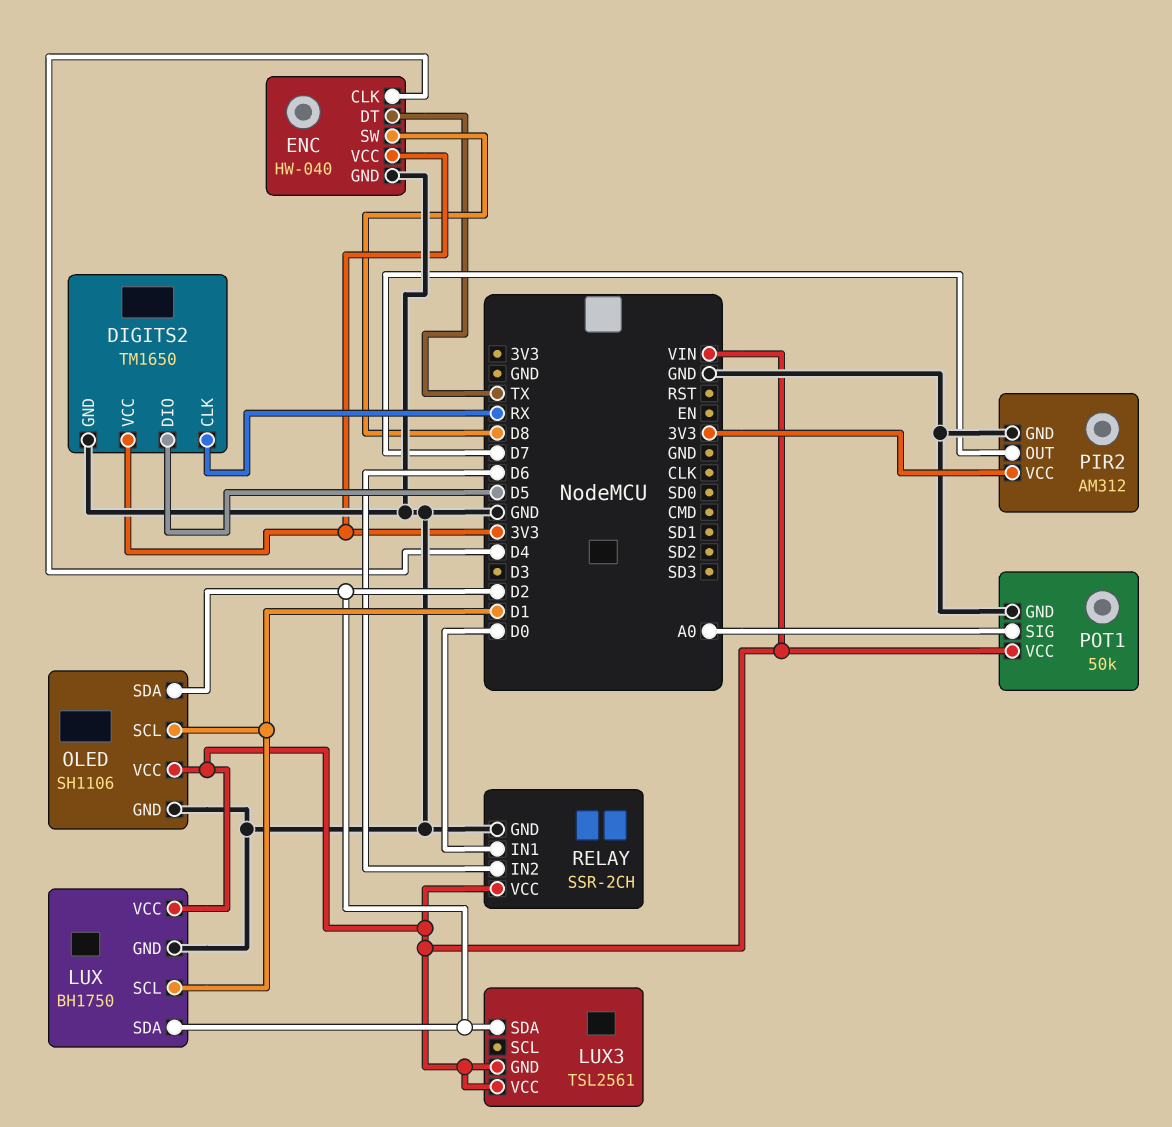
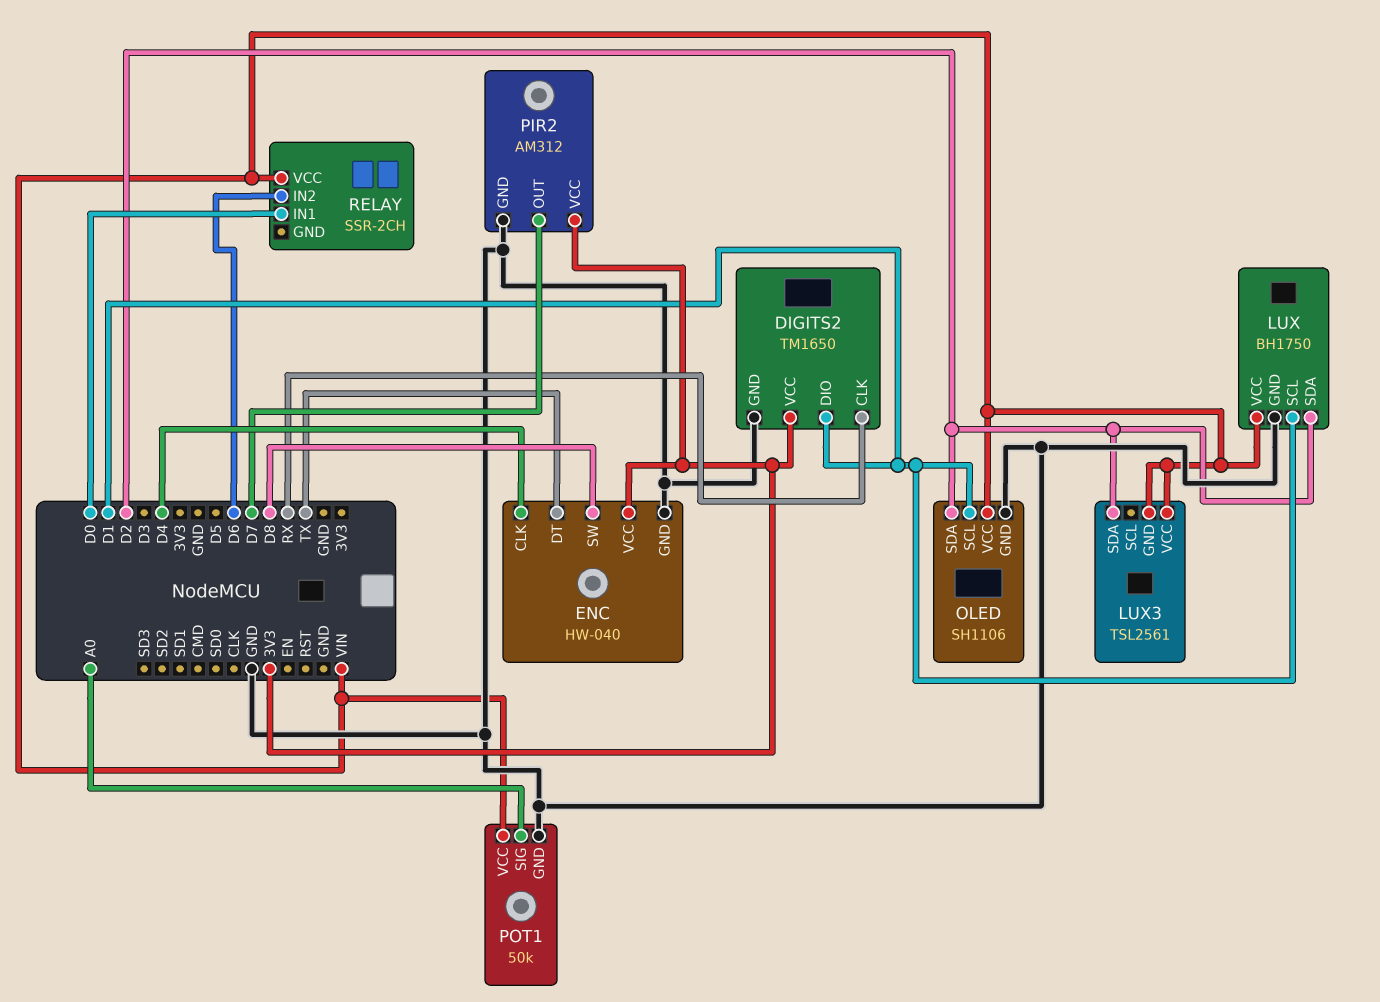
DIGITS2 pin DIO: D5 -> D1
RELAY pin GND: GND -> none

